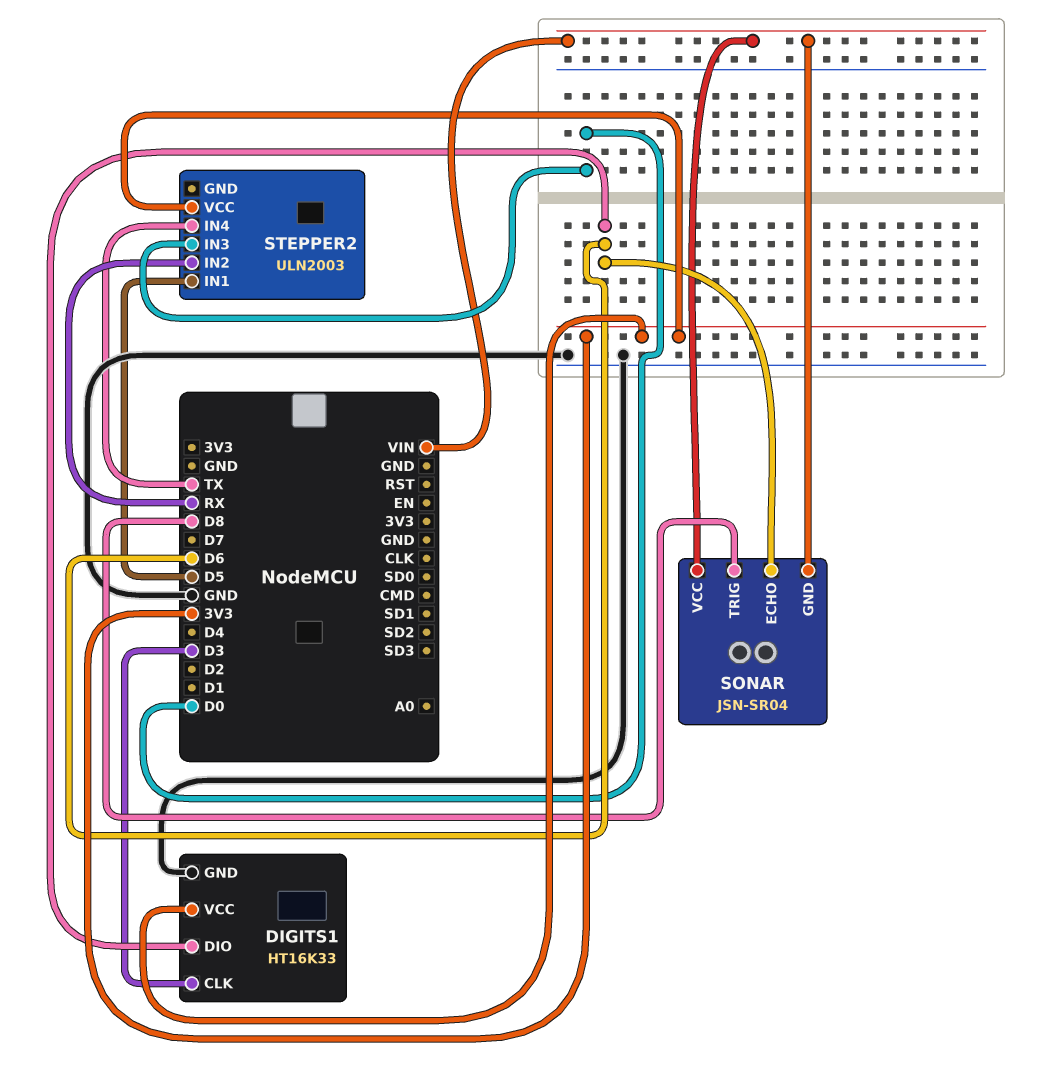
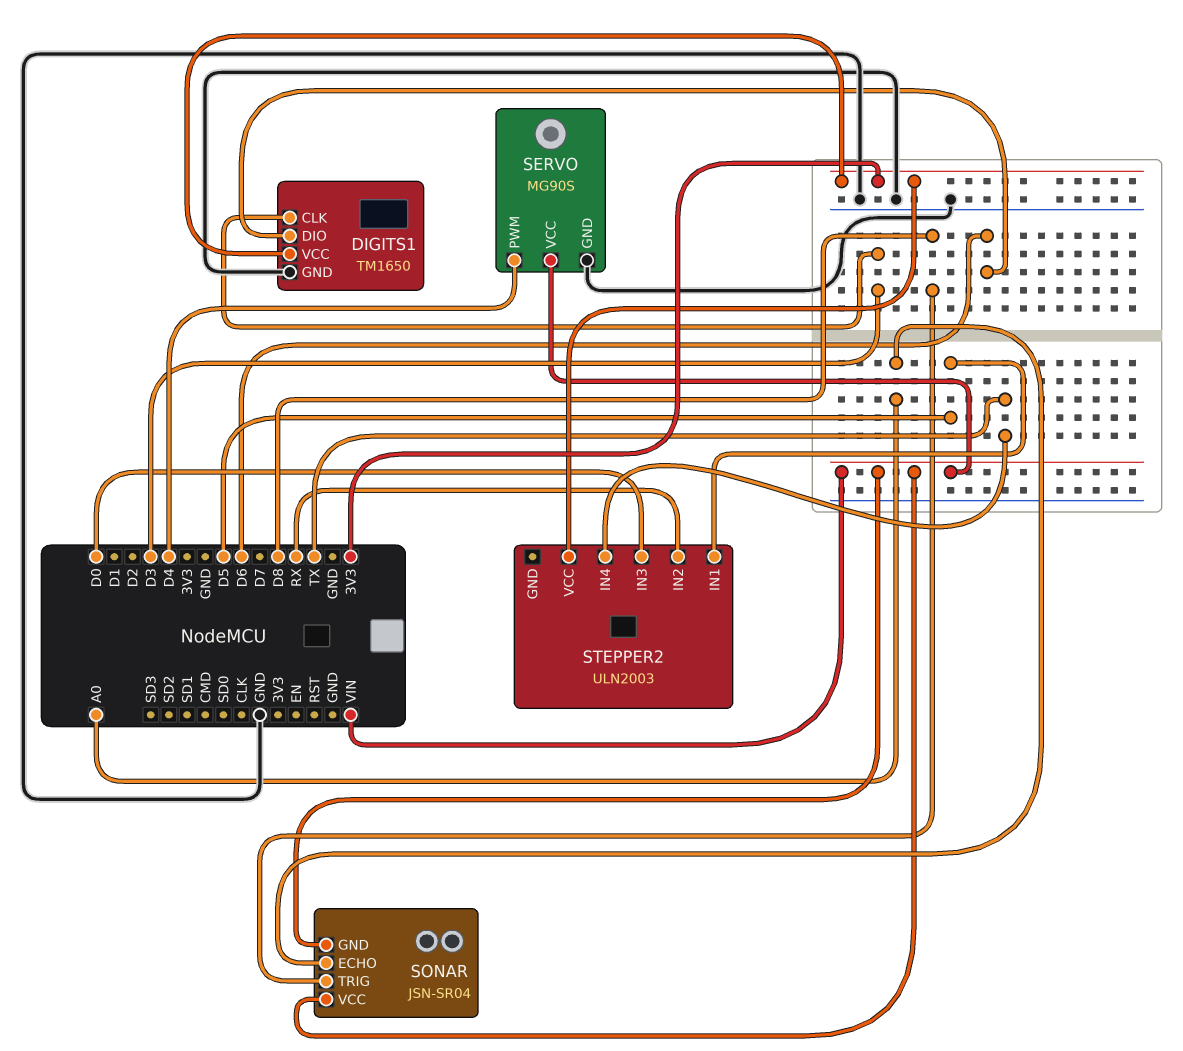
DIGITS1: HT16K33 -> TM1650
SERVO: none -> MG90S
SERVO pin GND: none -> GND
SERVO pin PWM: none -> D4
SERVO pin VCC: none -> VIN
SONAR pin ECHO: D6 -> A0

